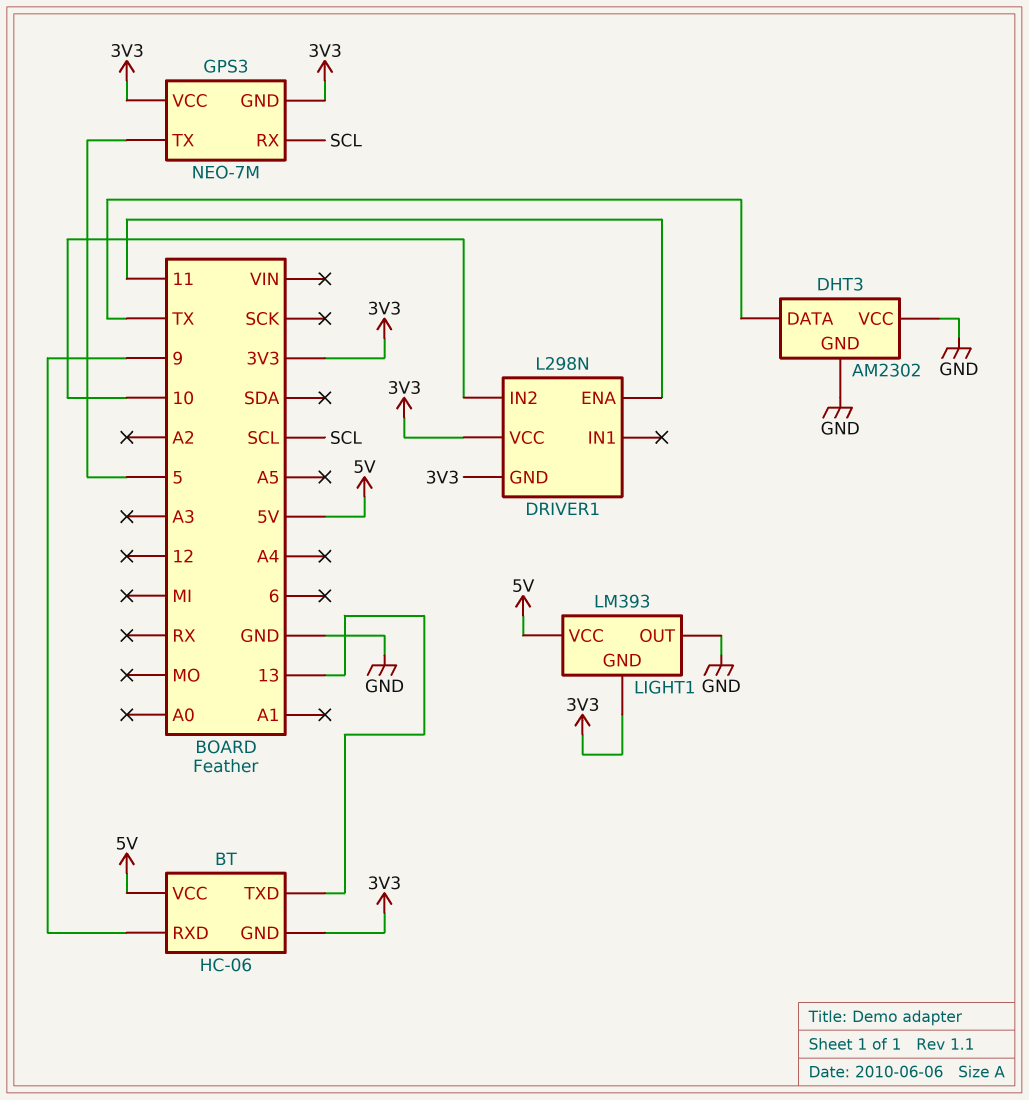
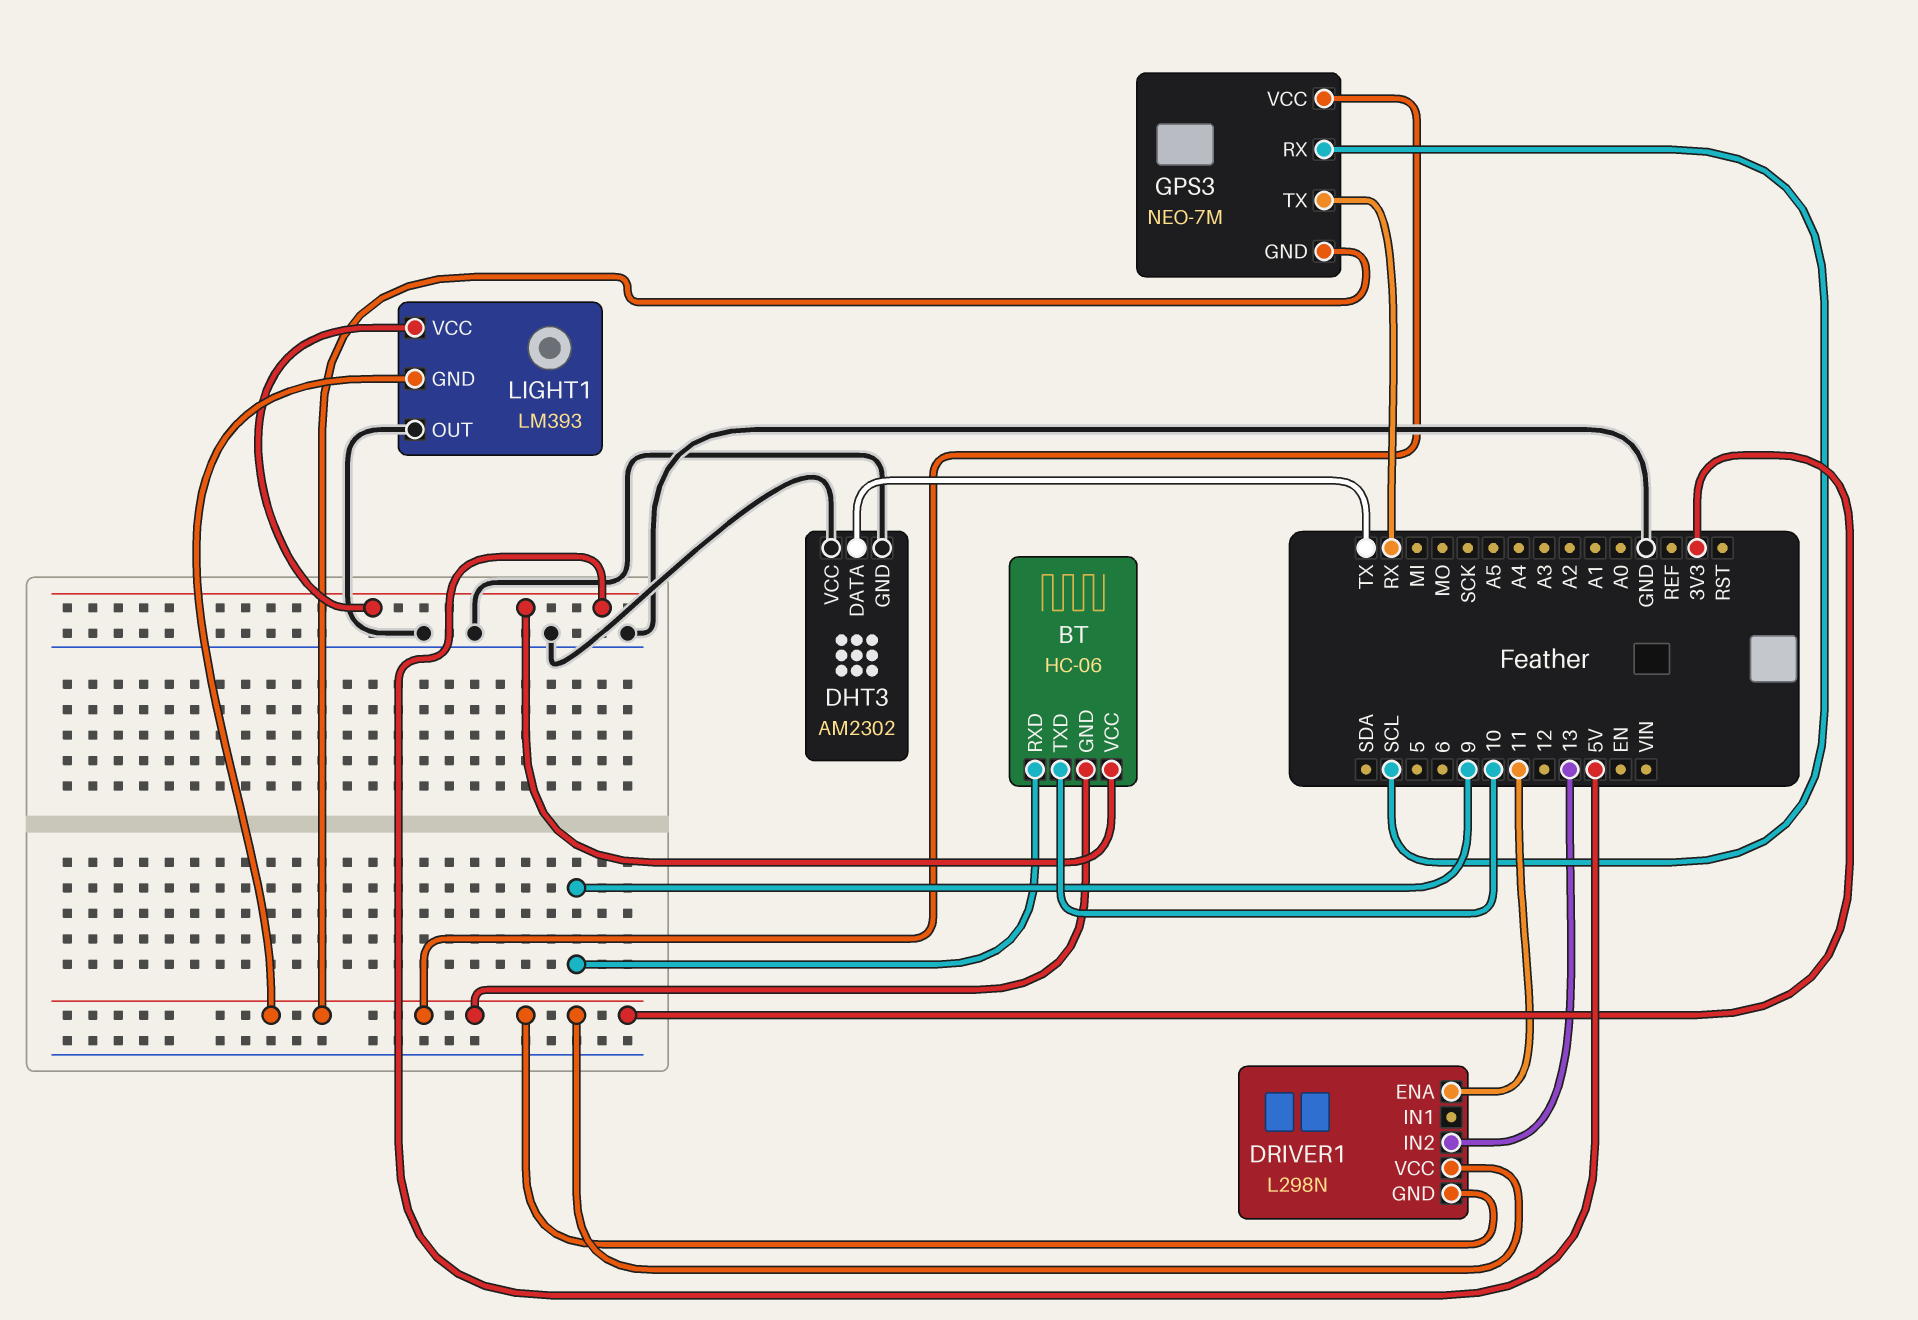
BT pin TXD: 13 -> 10
DRIVER1 pin IN2: 10 -> 13
GPS3 pin TX: 5 -> RX

